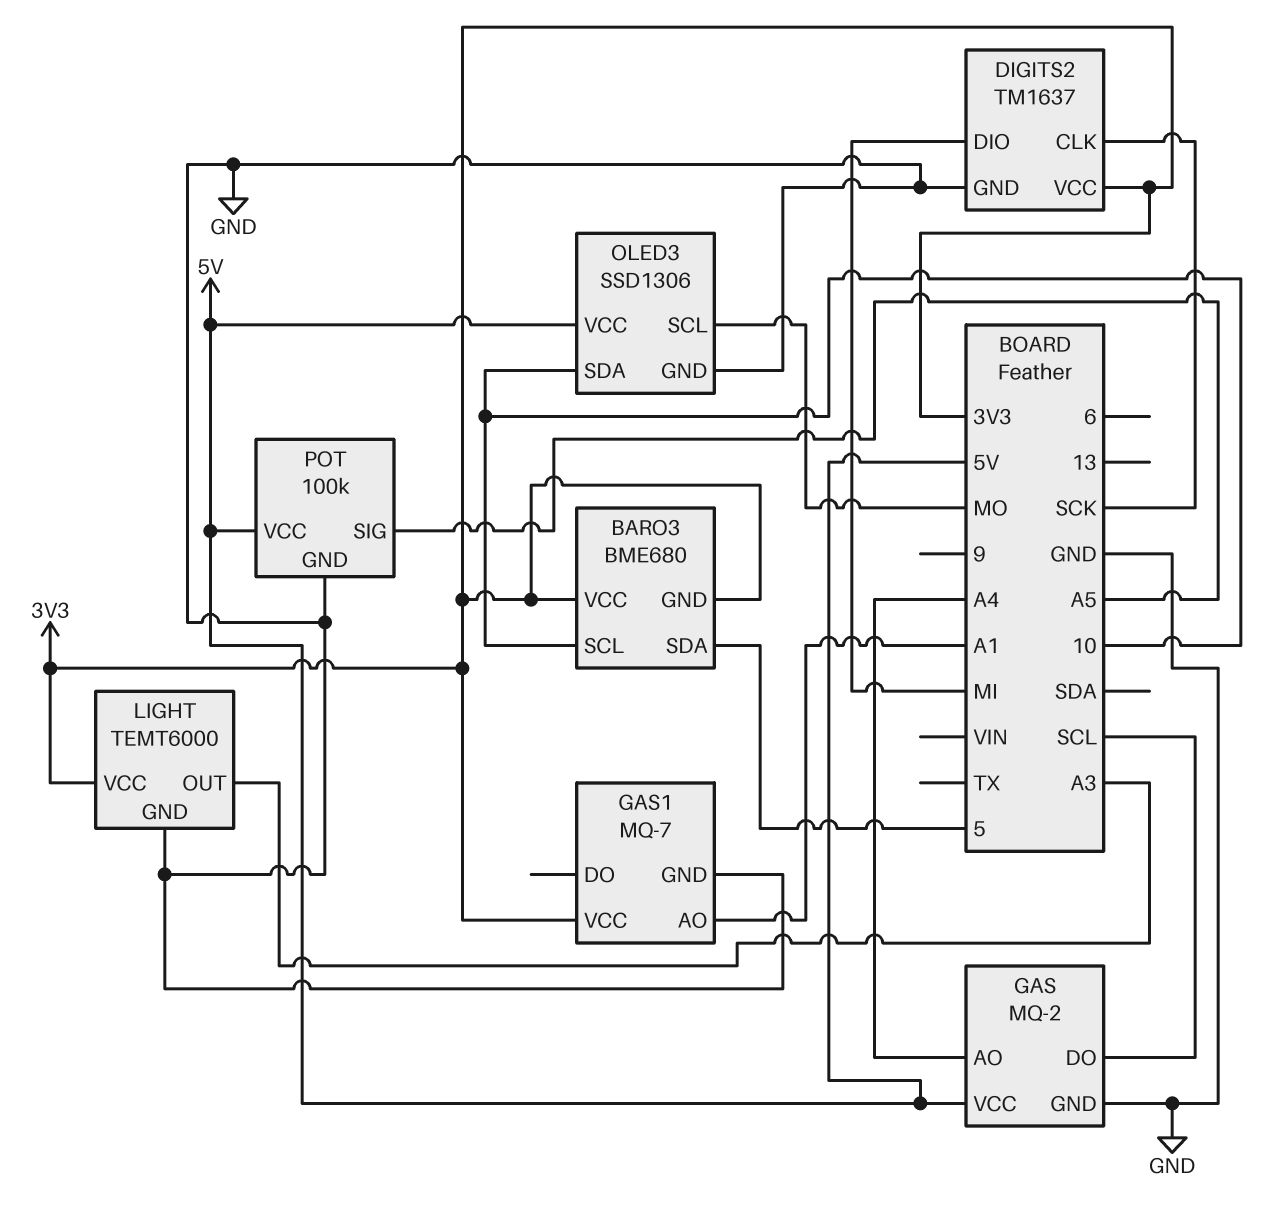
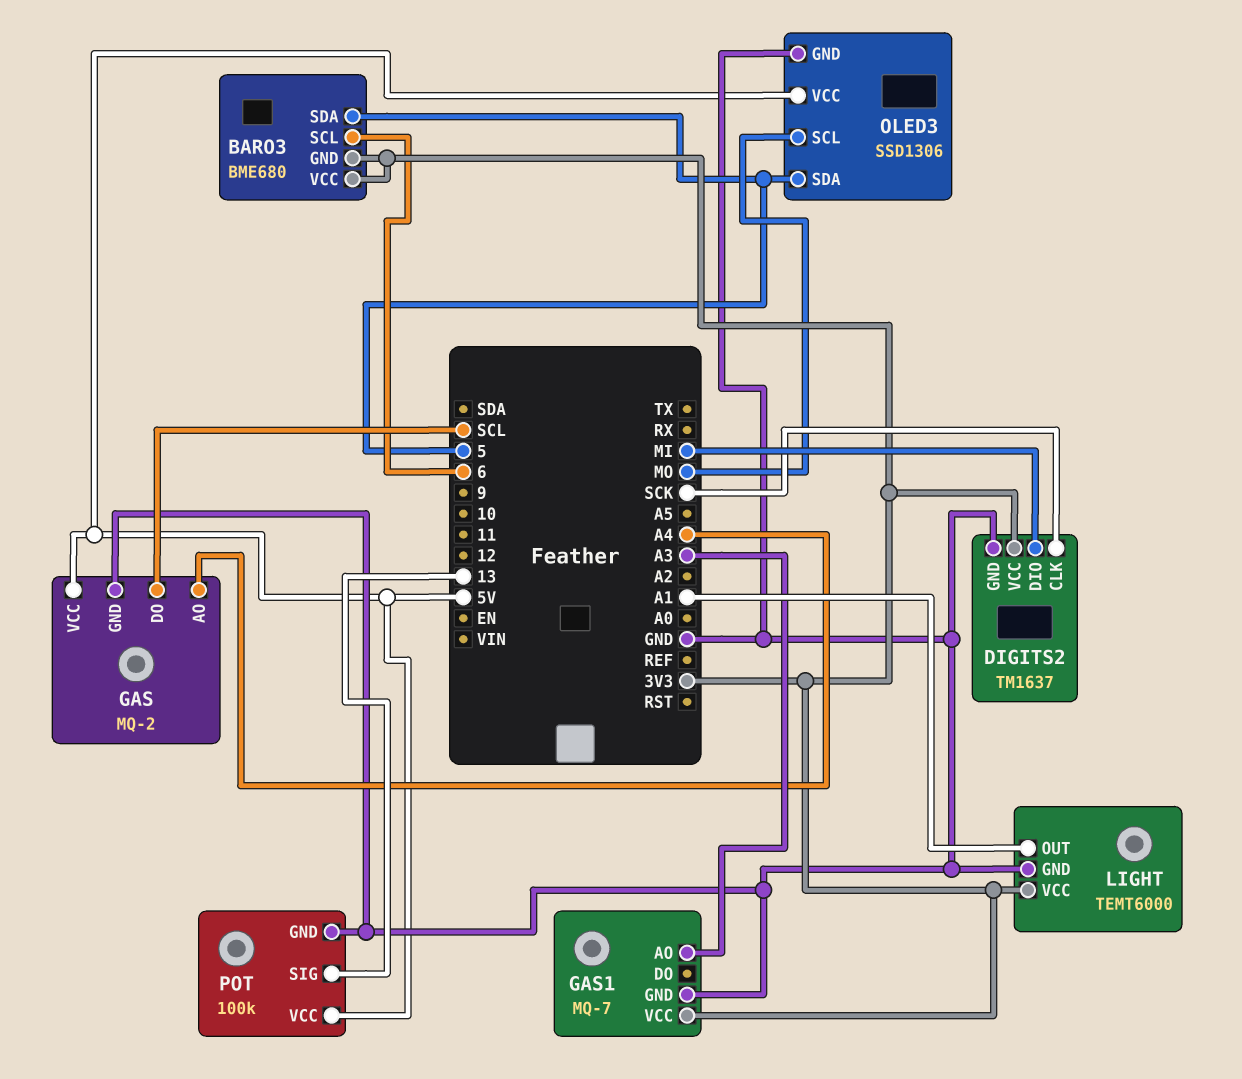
BARO3 pin SCL: 10 -> 6
GAS1 pin AO: A1 -> A3
LIGHT pin OUT: A3 -> A1
OLED3 pin SDA: 10 -> 5
POT pin SIG: A5 -> 13

